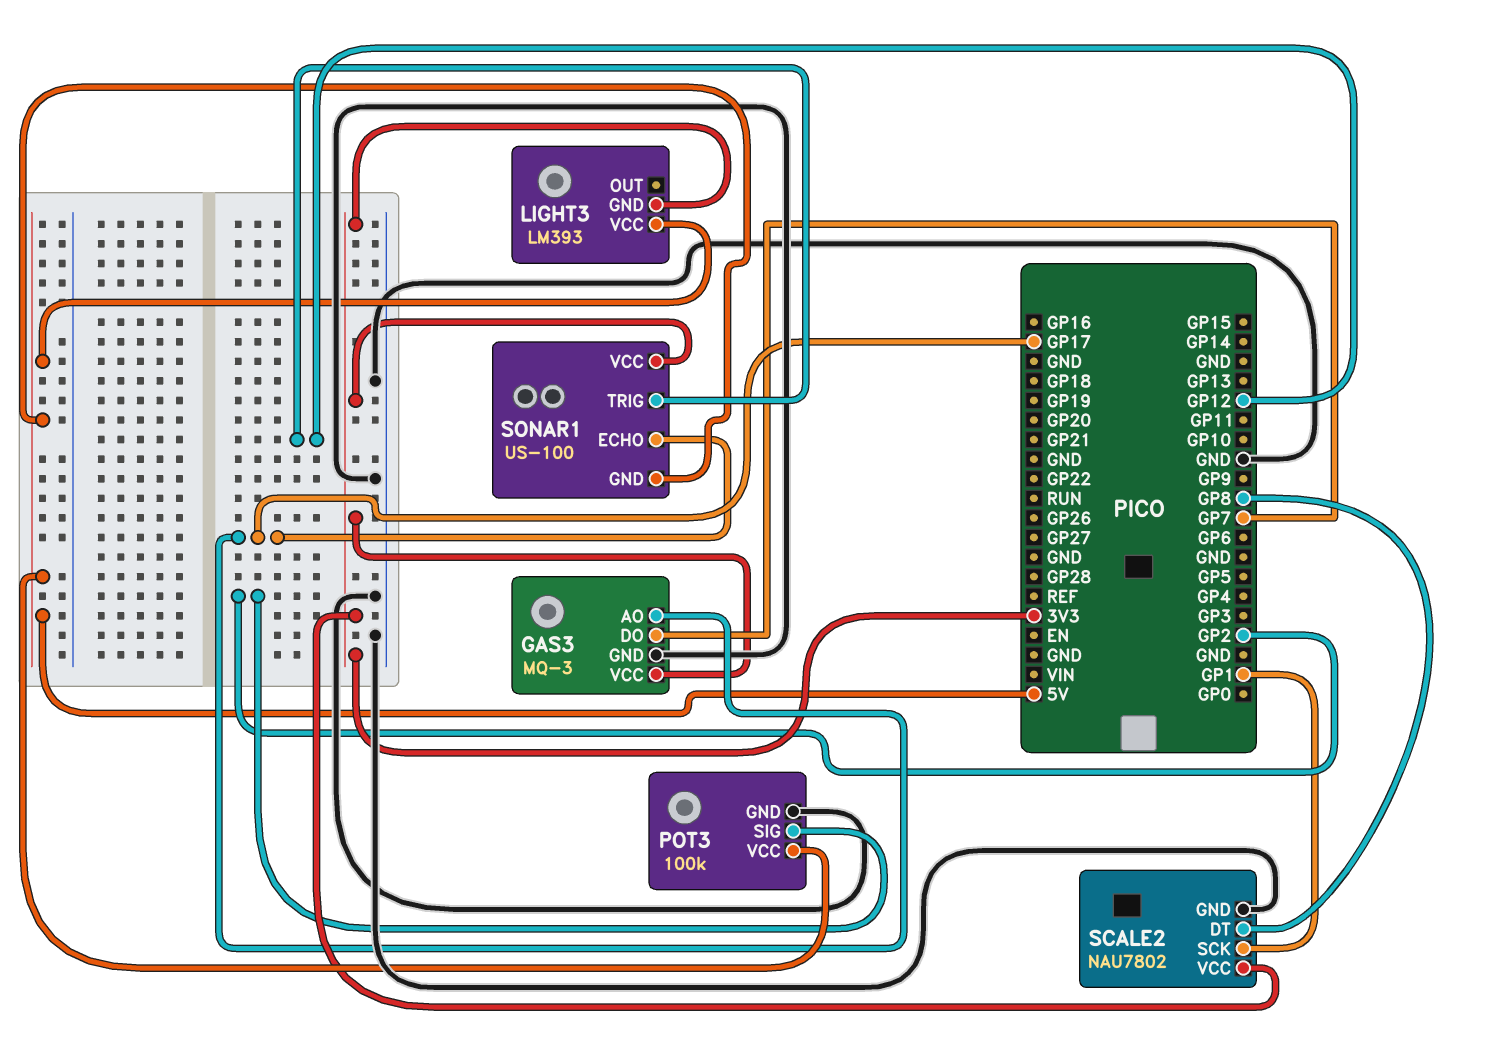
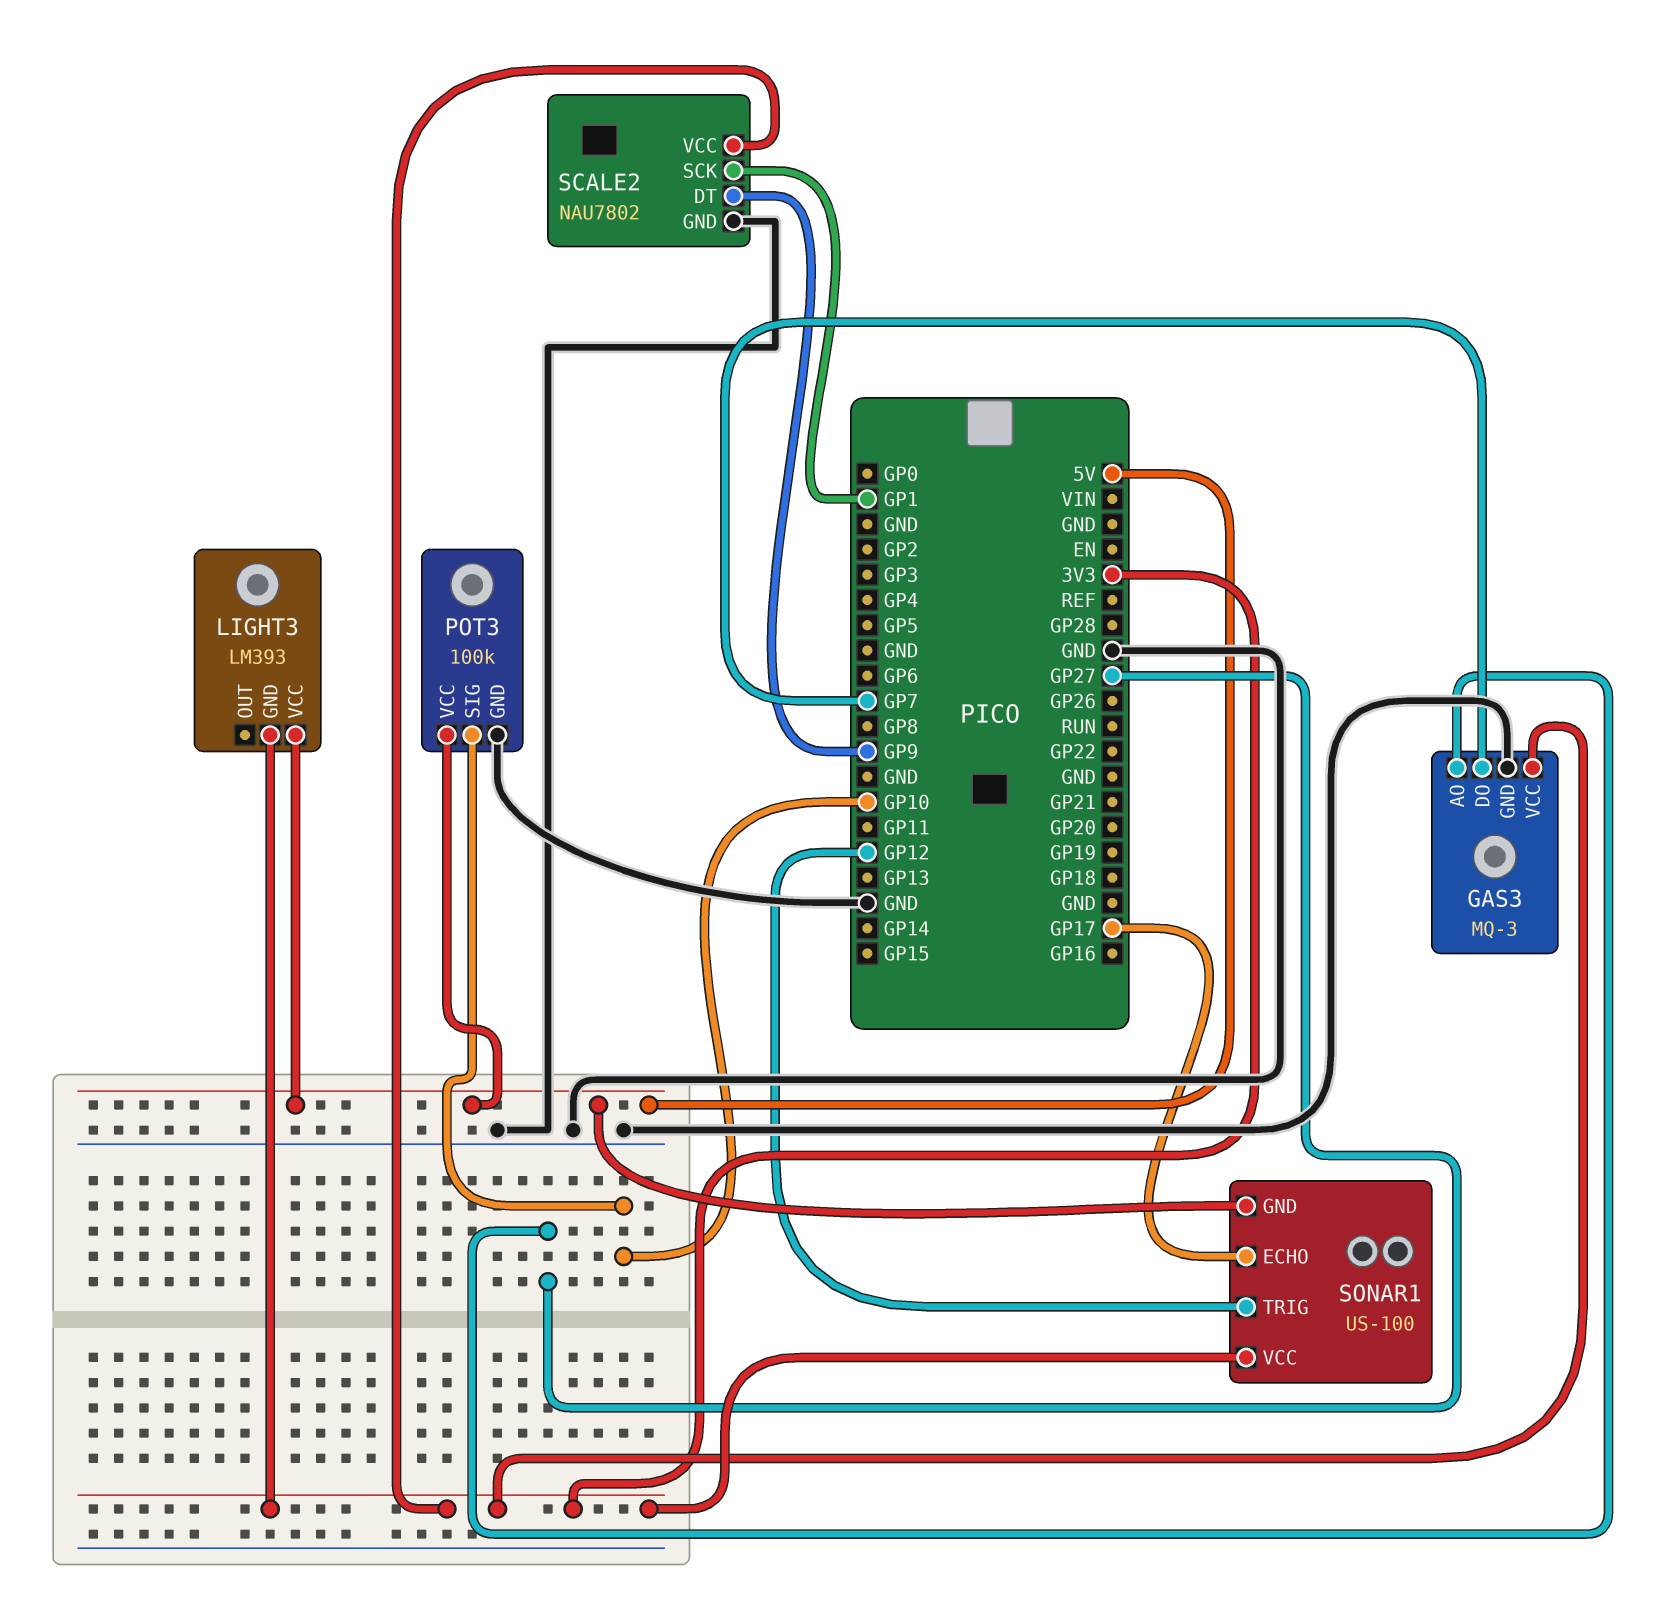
GAS3 pin AO: GP17 -> GP27
POT3 pin SIG: GP2 -> GP10
SCALE2 pin DT: GP8 -> GP9

